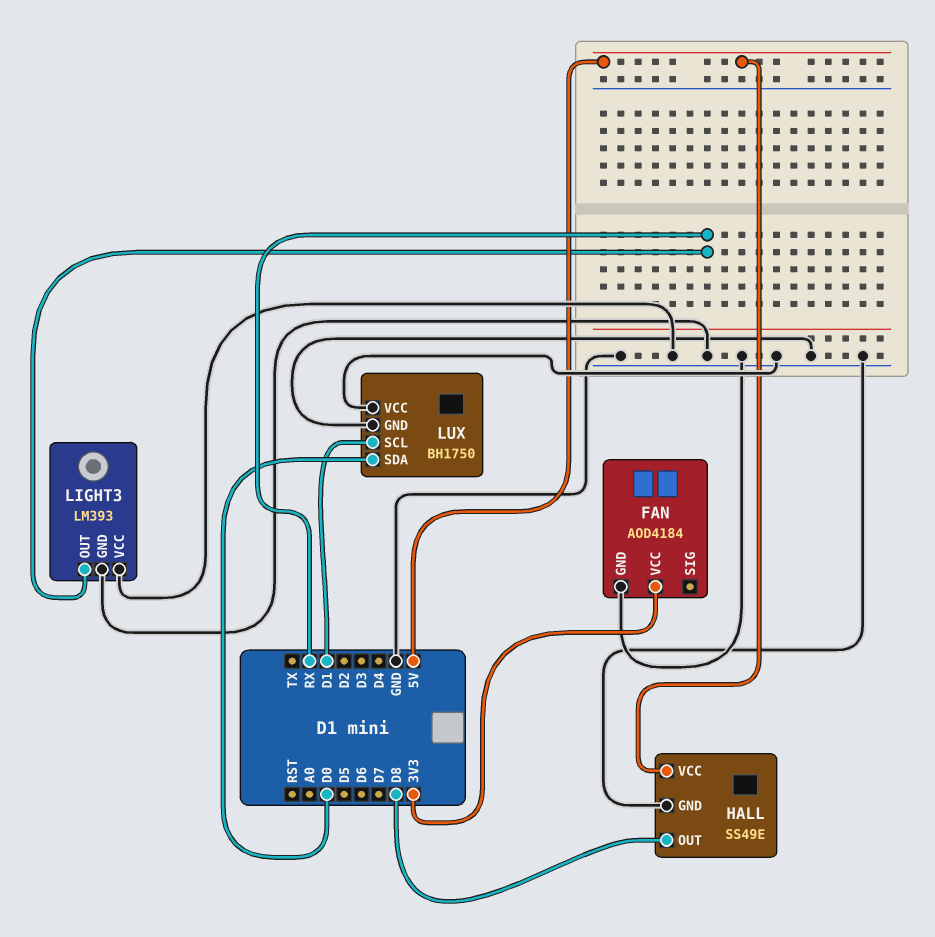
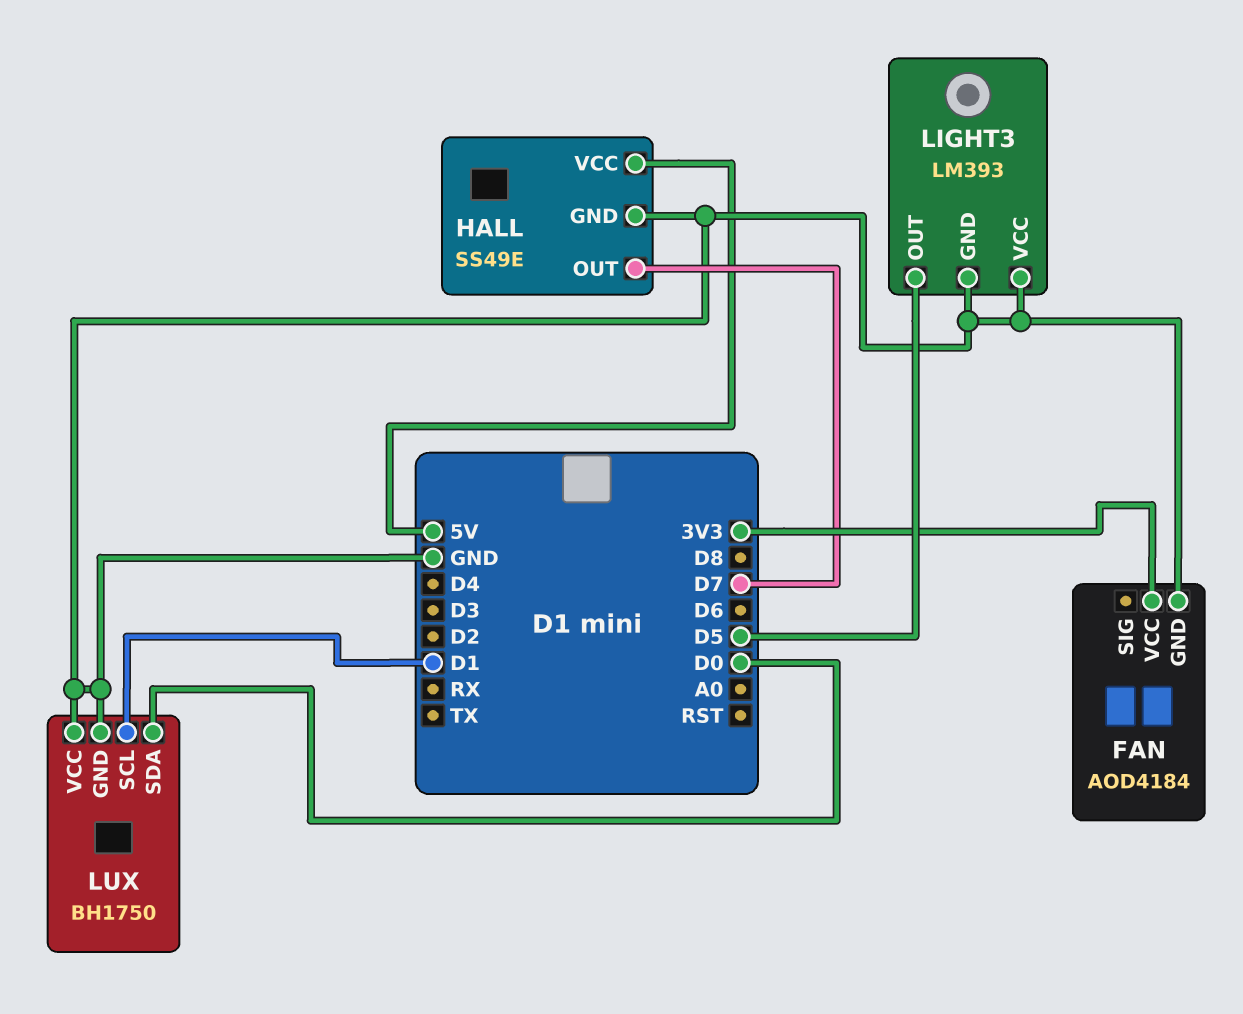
HALL pin OUT: D8 -> D7
LIGHT3 pin OUT: RX -> D5

